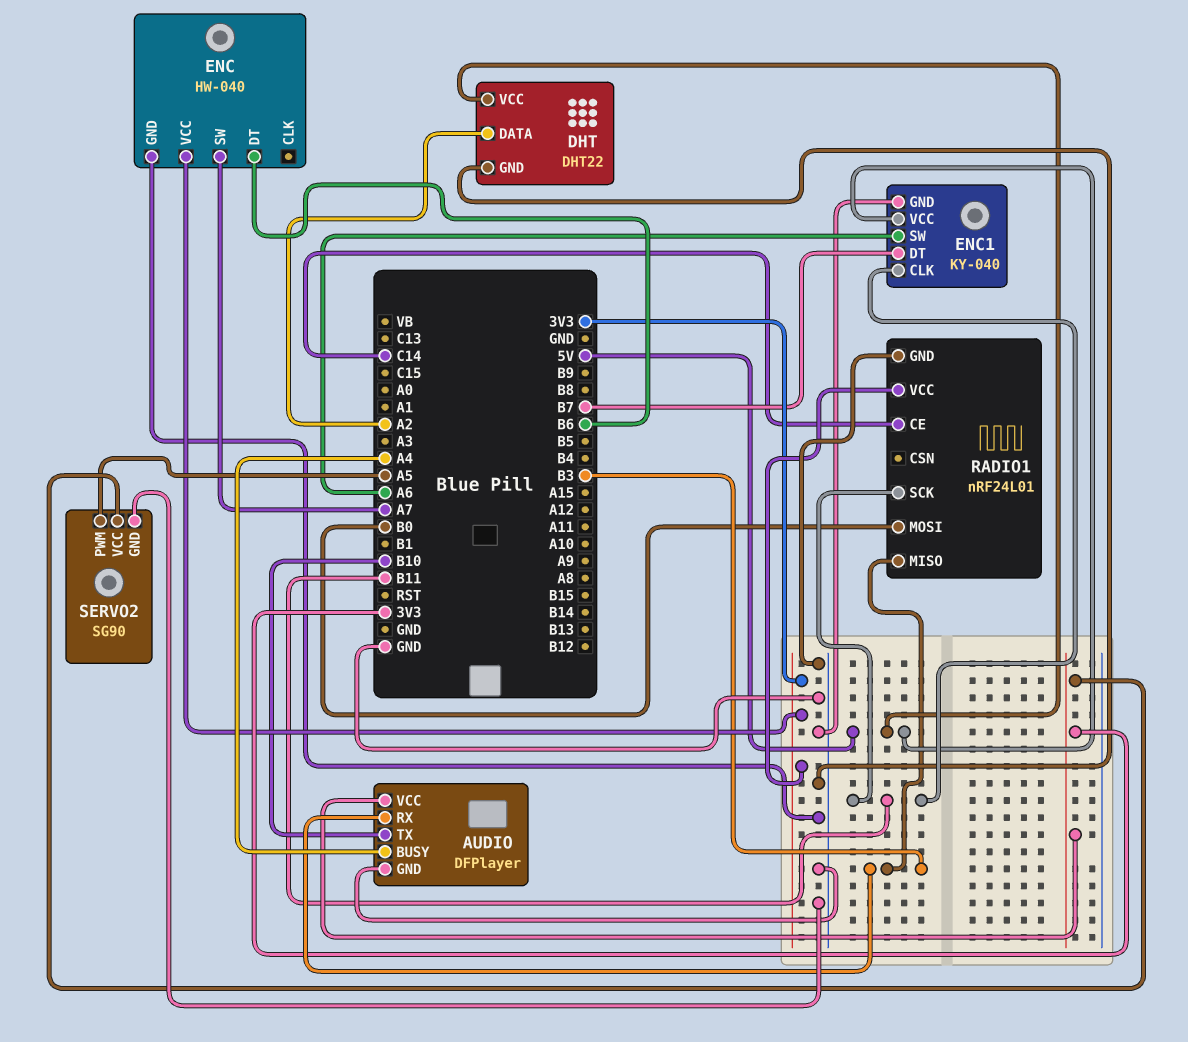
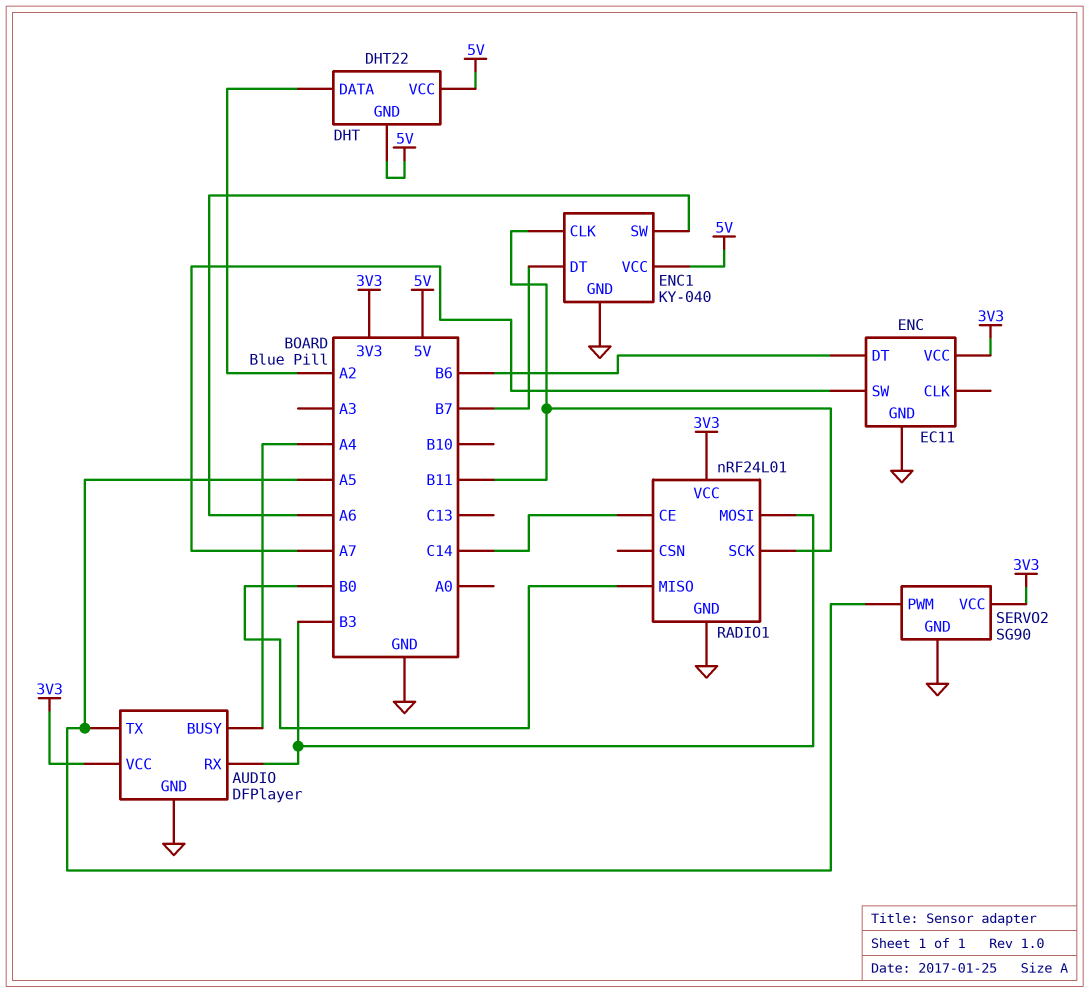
AUDIO pin TX: B10 -> A5
DHT pin GND: GND -> 5V
ENC: HW-040 -> EC11
RADIO1 pin MISO: B3 -> B0
RADIO1 pin MOSI: B0 -> B3

